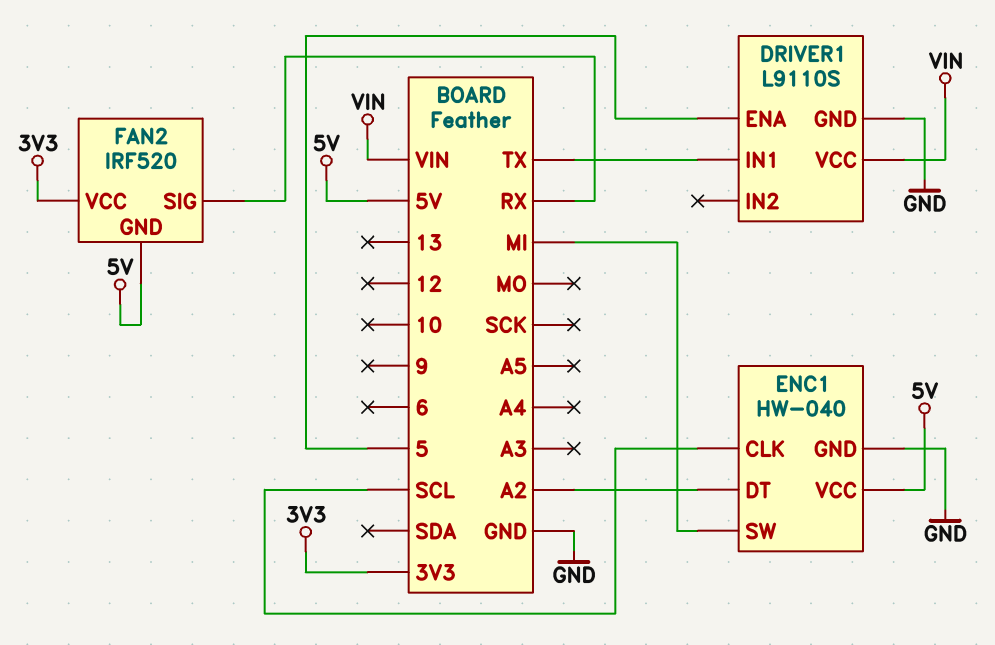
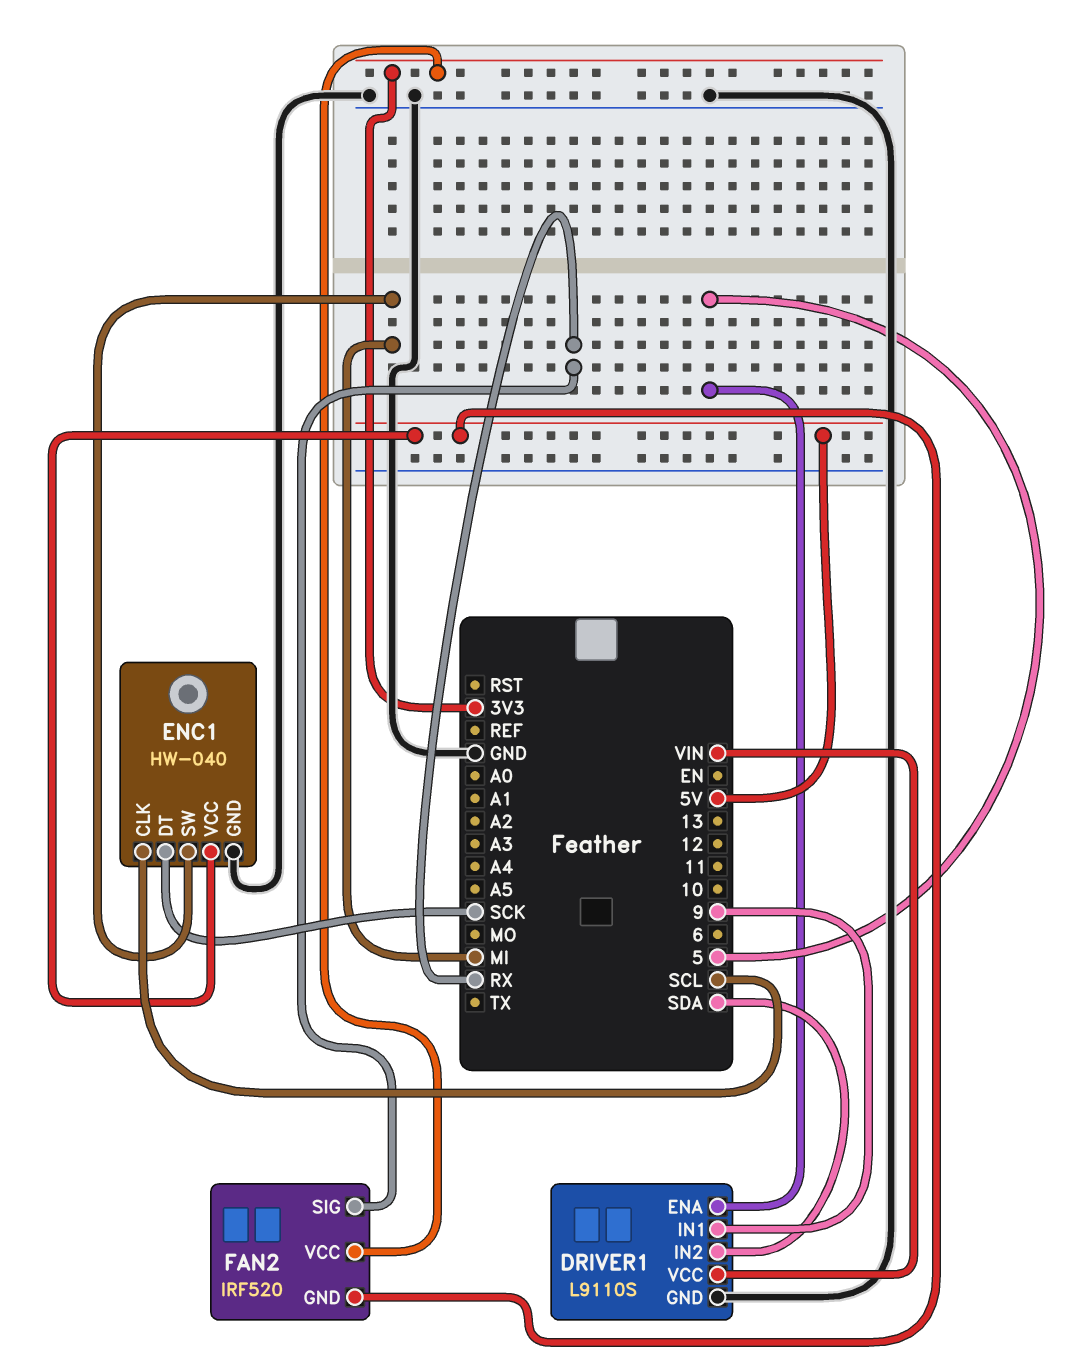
DRIVER1 pin IN1: TX -> 9
DRIVER1 pin IN2: none -> SDA
ENC1 pin DT: A2 -> SCK

